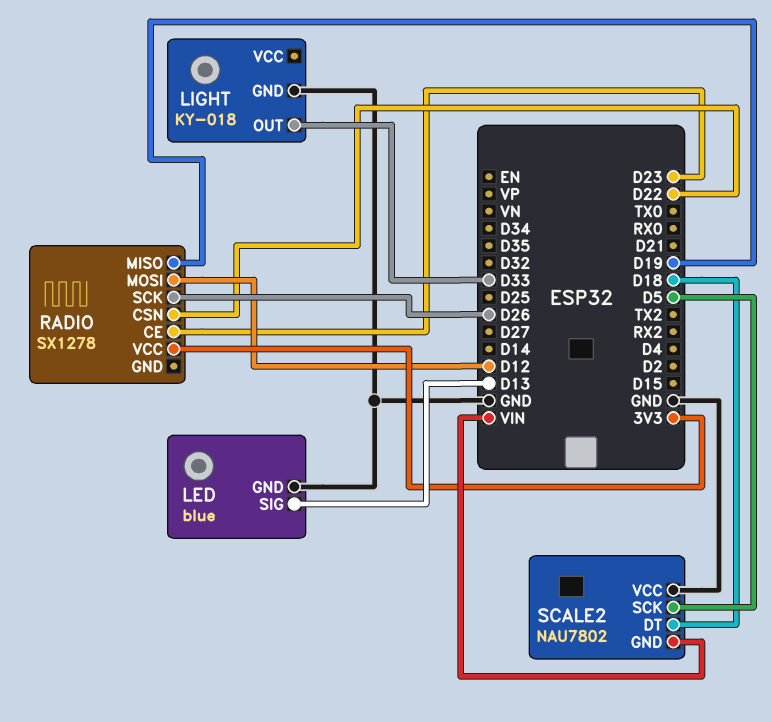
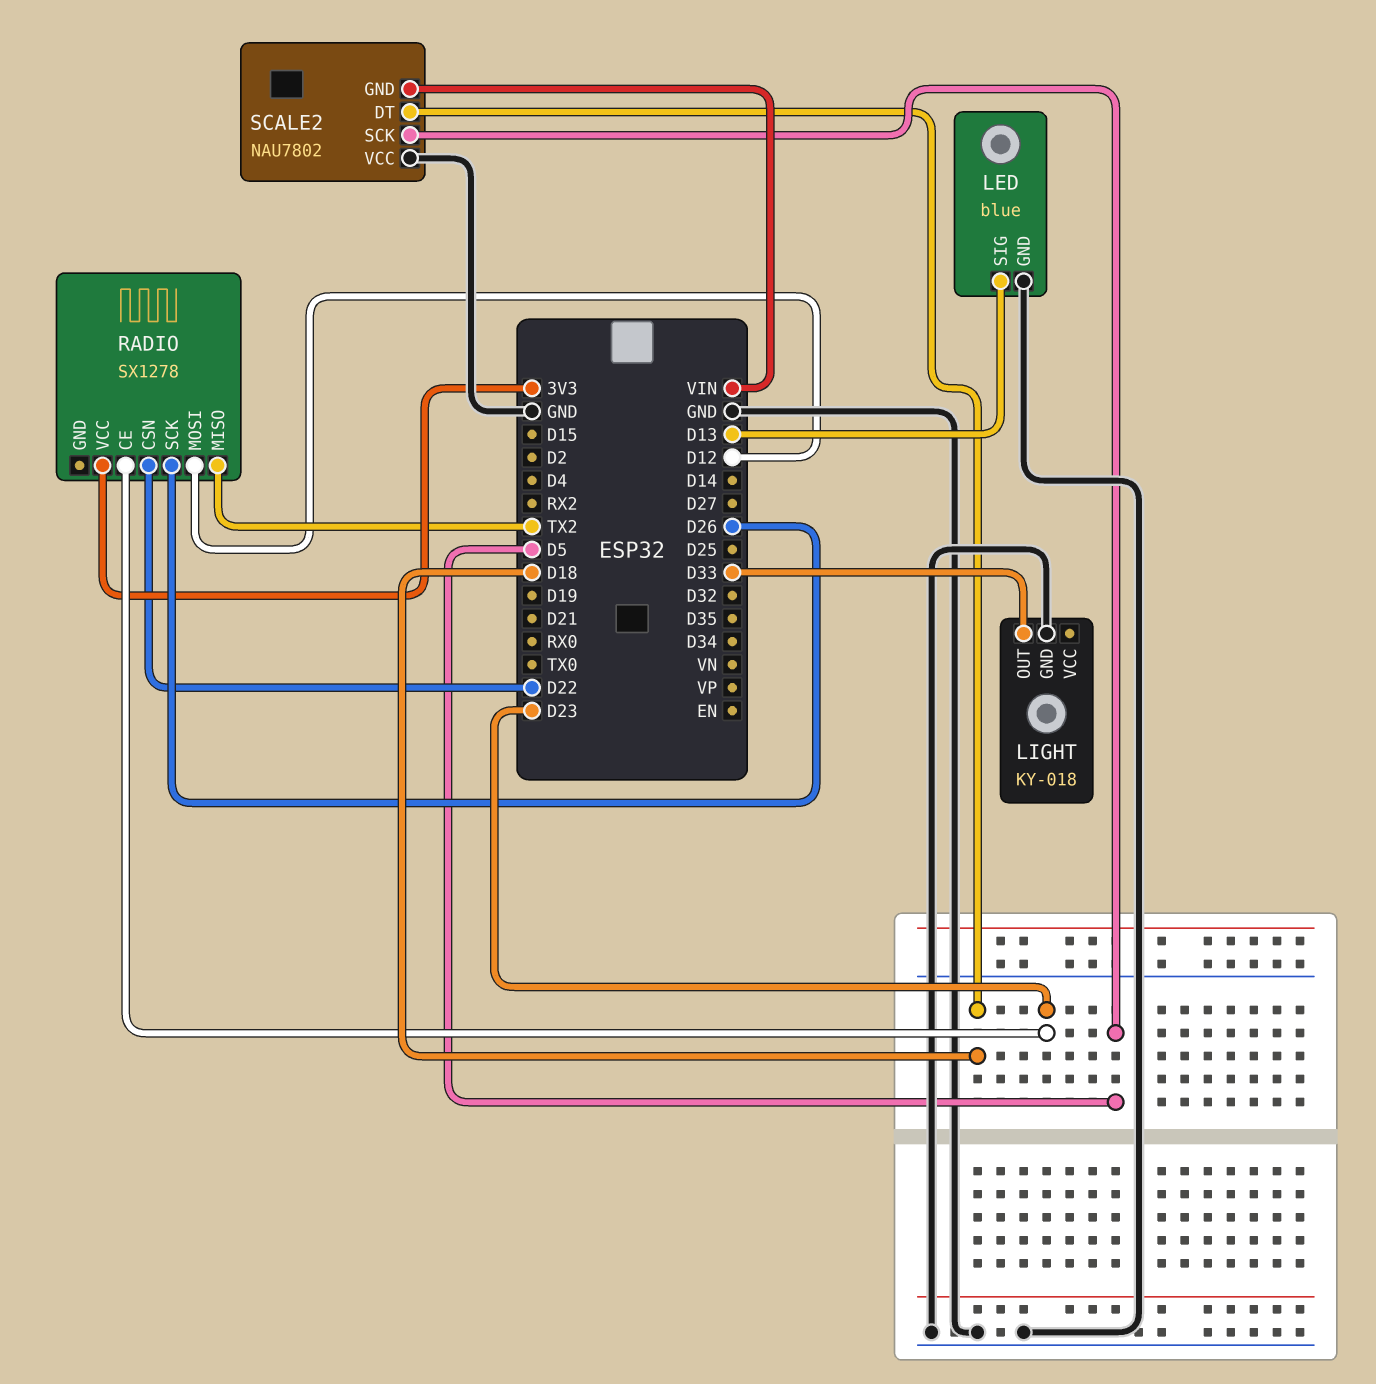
RADIO pin MISO: D19 -> TX2

